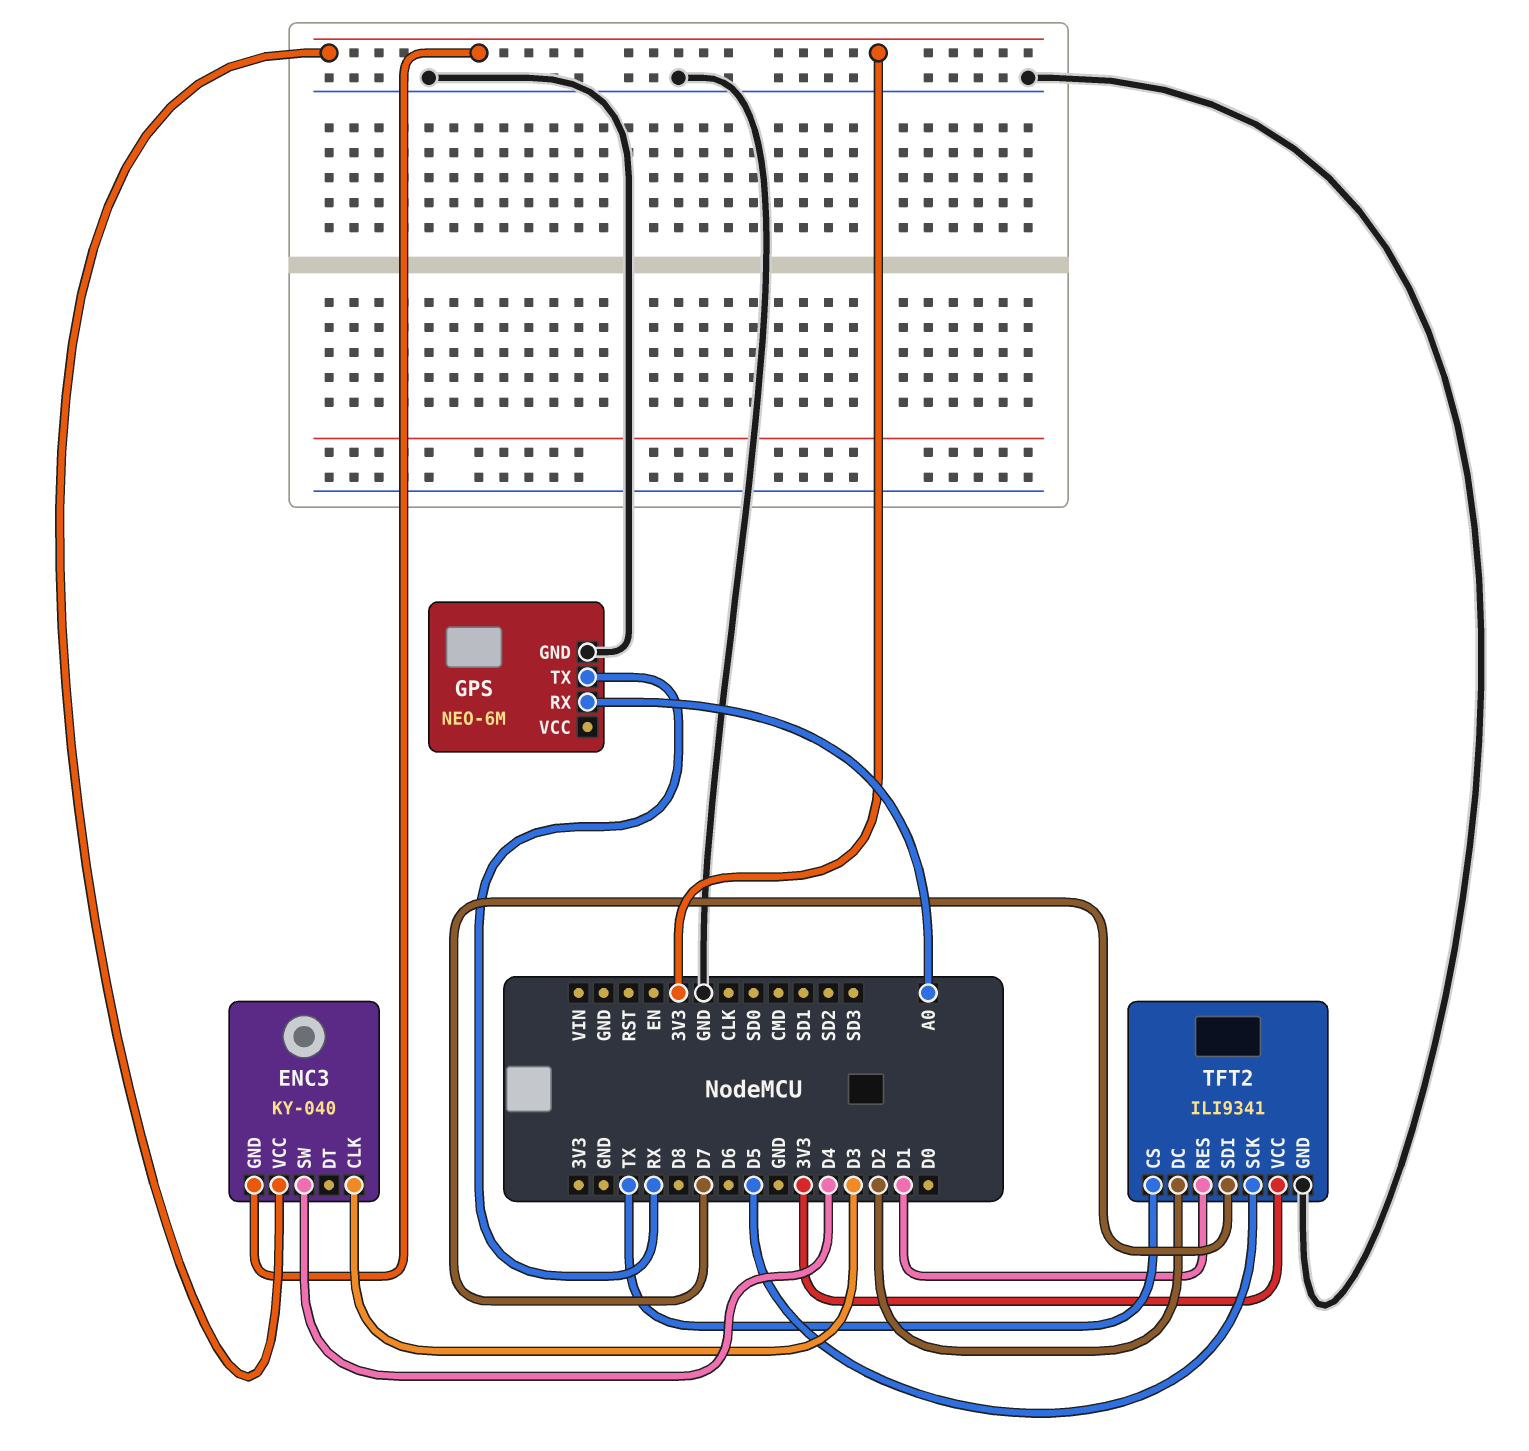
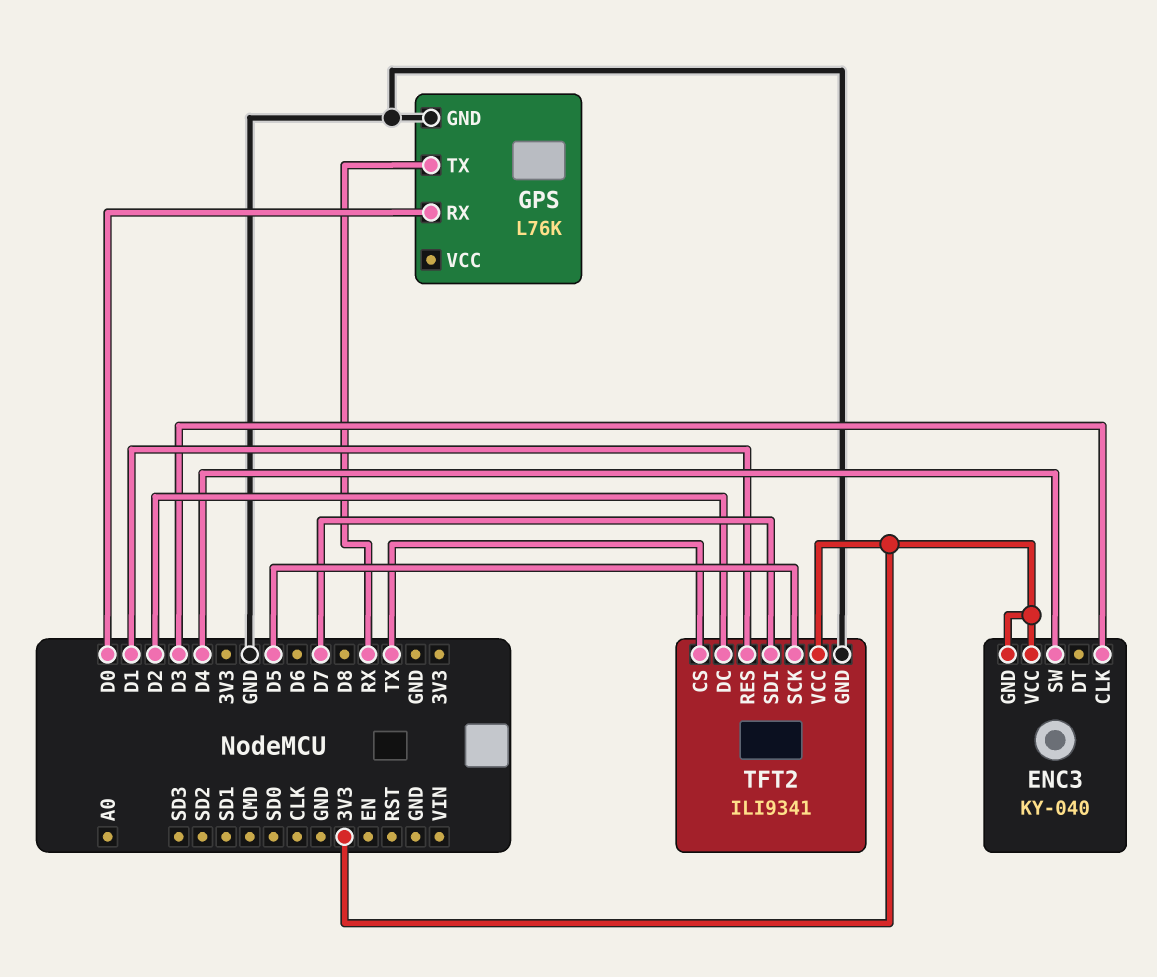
GPS: NEO-6M -> L76K
GPS pin RX: A0 -> D0

